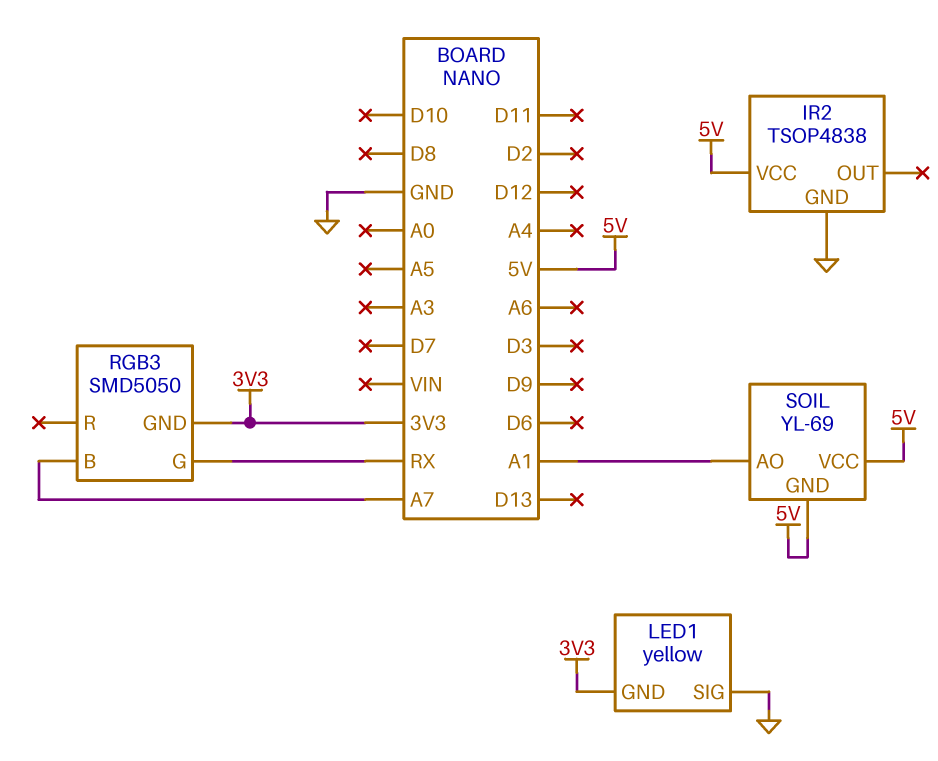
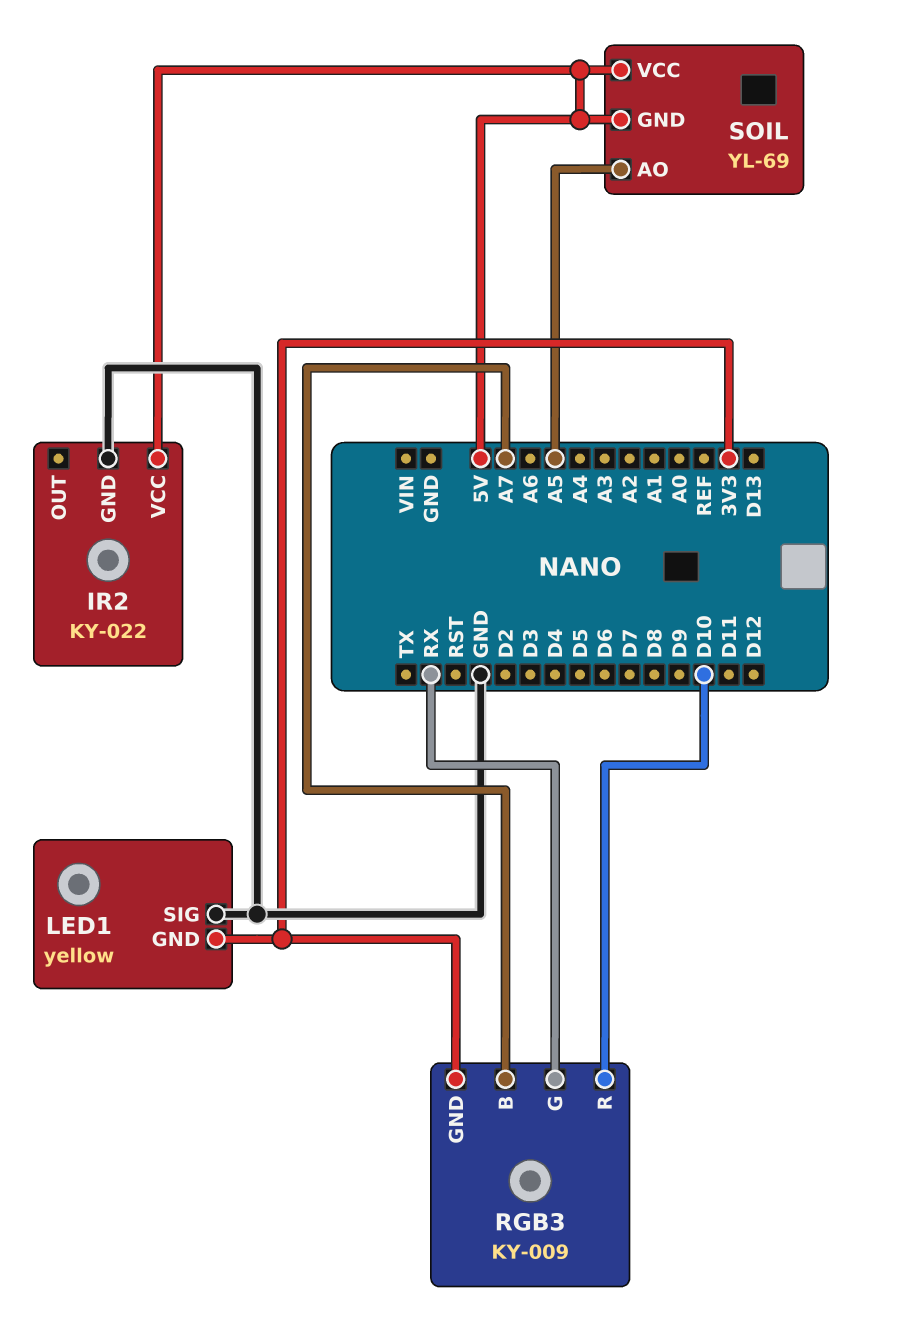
IR2: TSOP4838 -> KY-022
RGB3: SMD5050 -> KY-009
RGB3 pin R: none -> D10
SOIL pin AO: A1 -> A5

